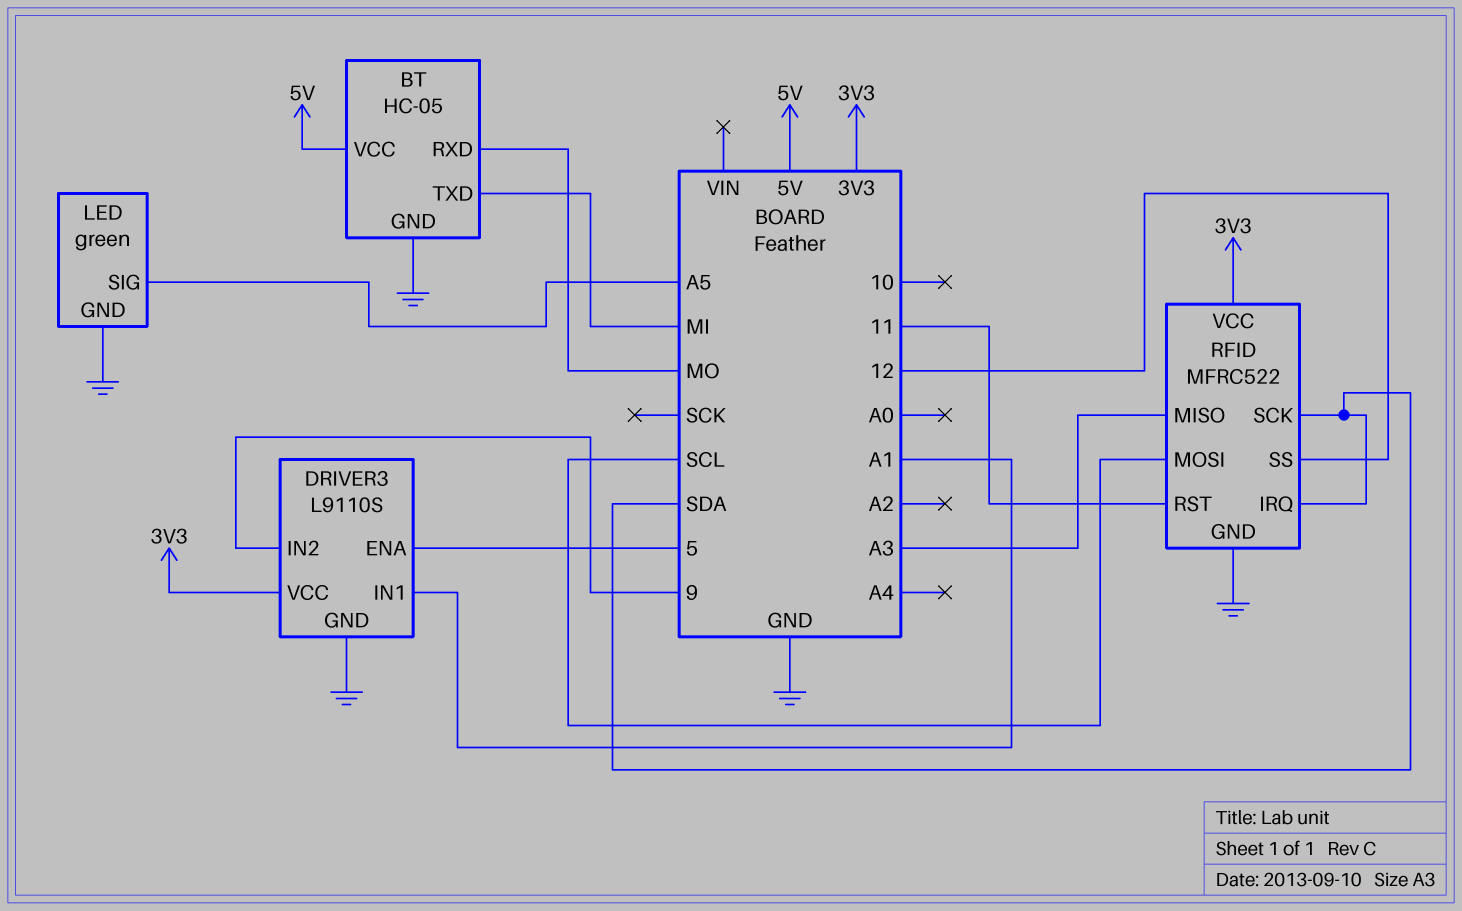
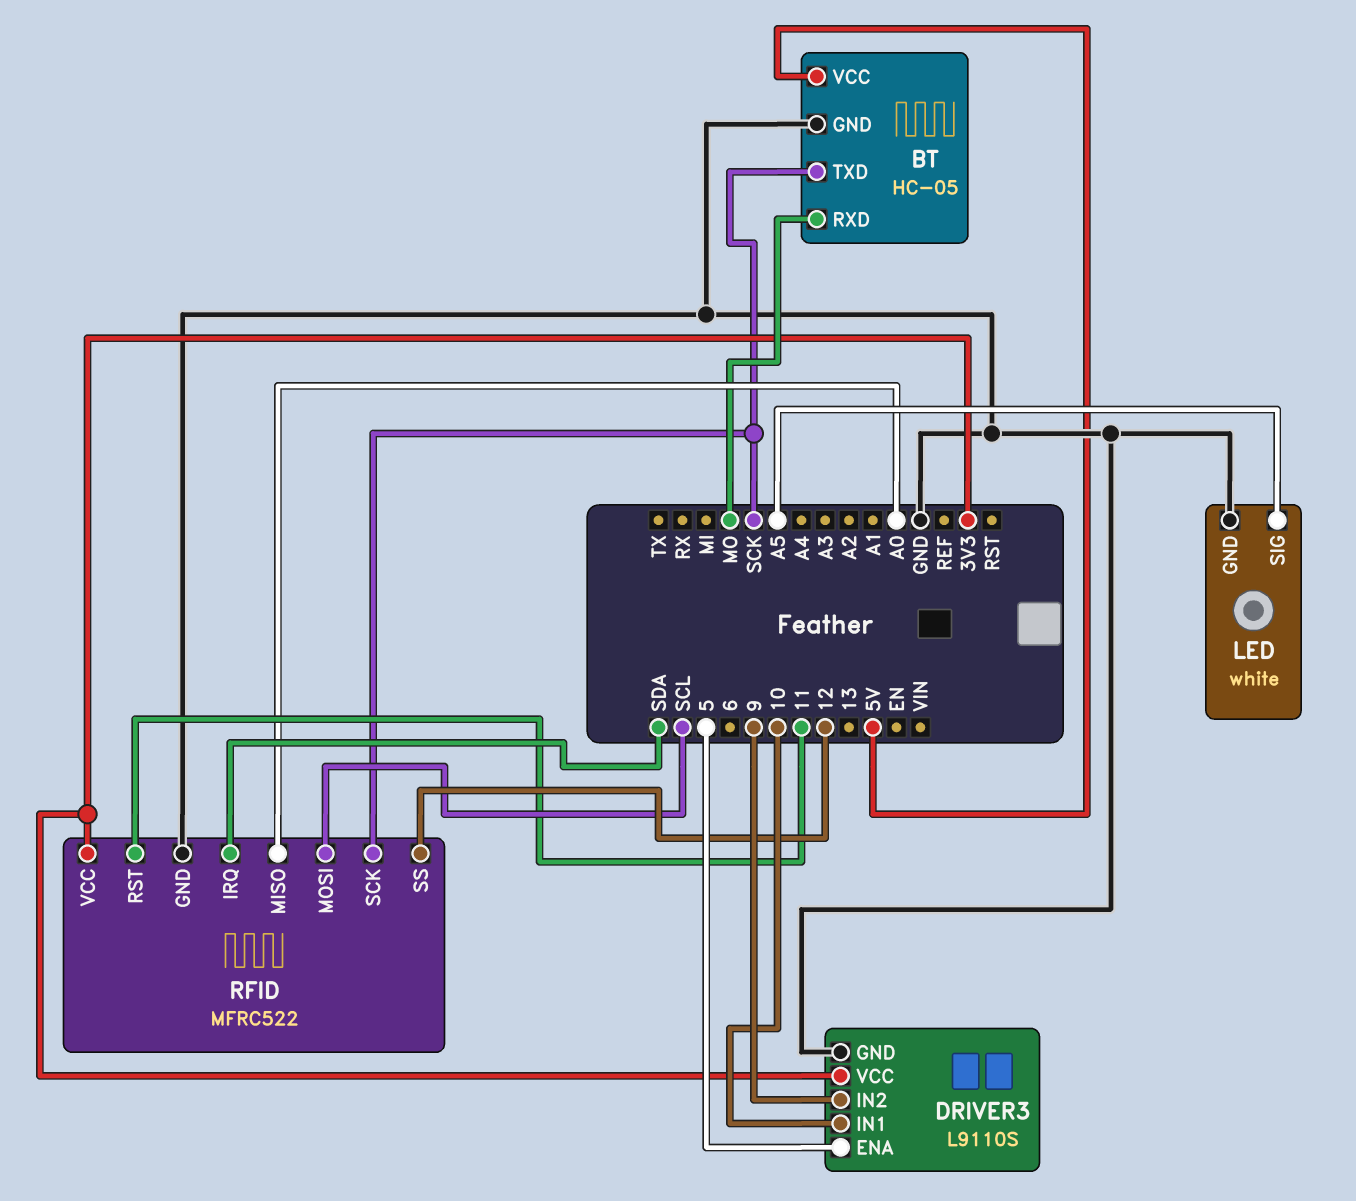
BT pin TXD: MI -> SCK
DRIVER3 pin IN1: A1 -> 10
LED: green -> white
RFID pin MISO: A3 -> A0
RFID pin SCK: SDA -> SCK

